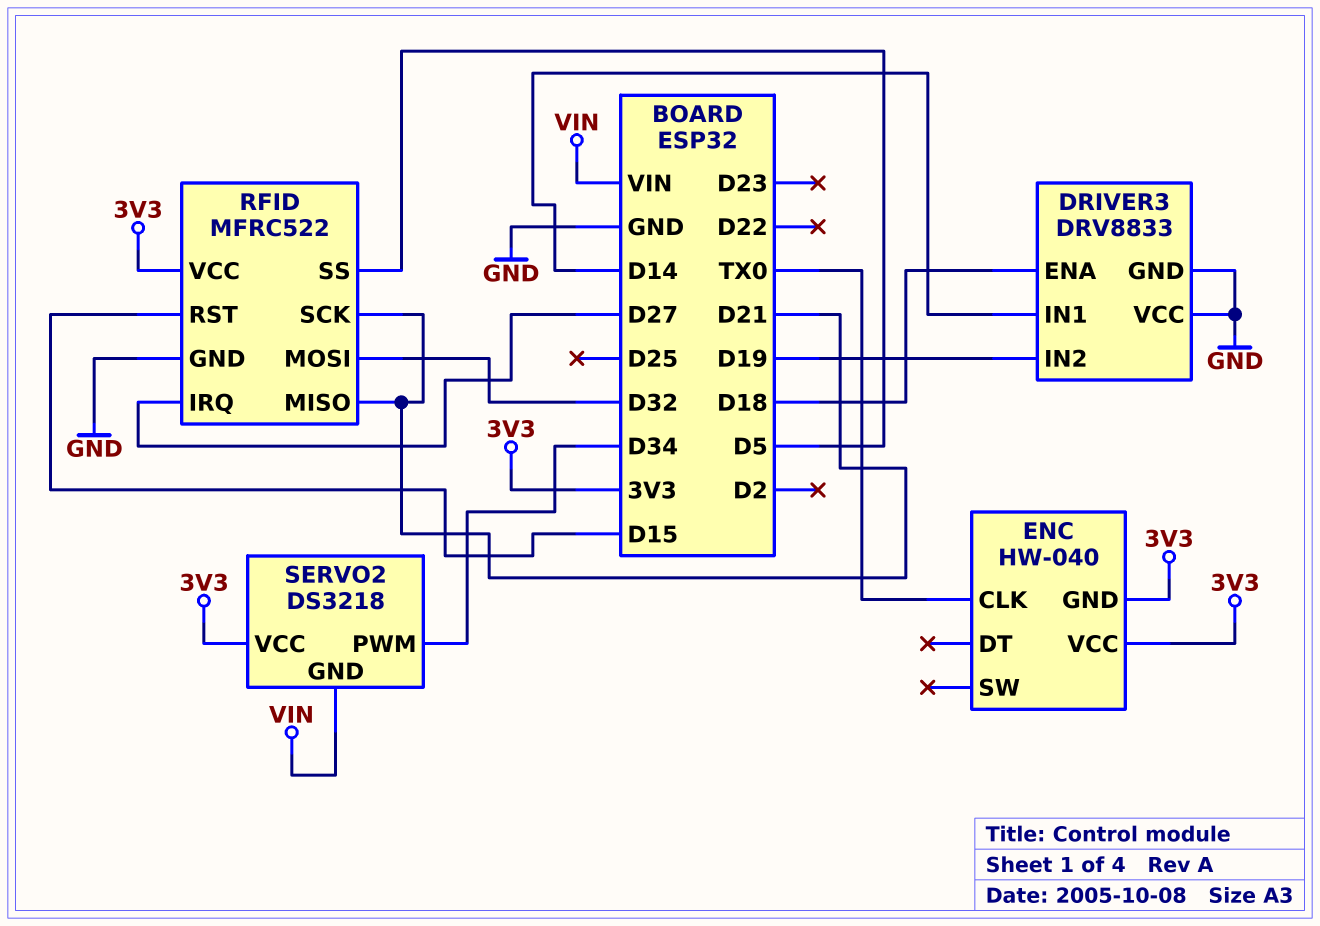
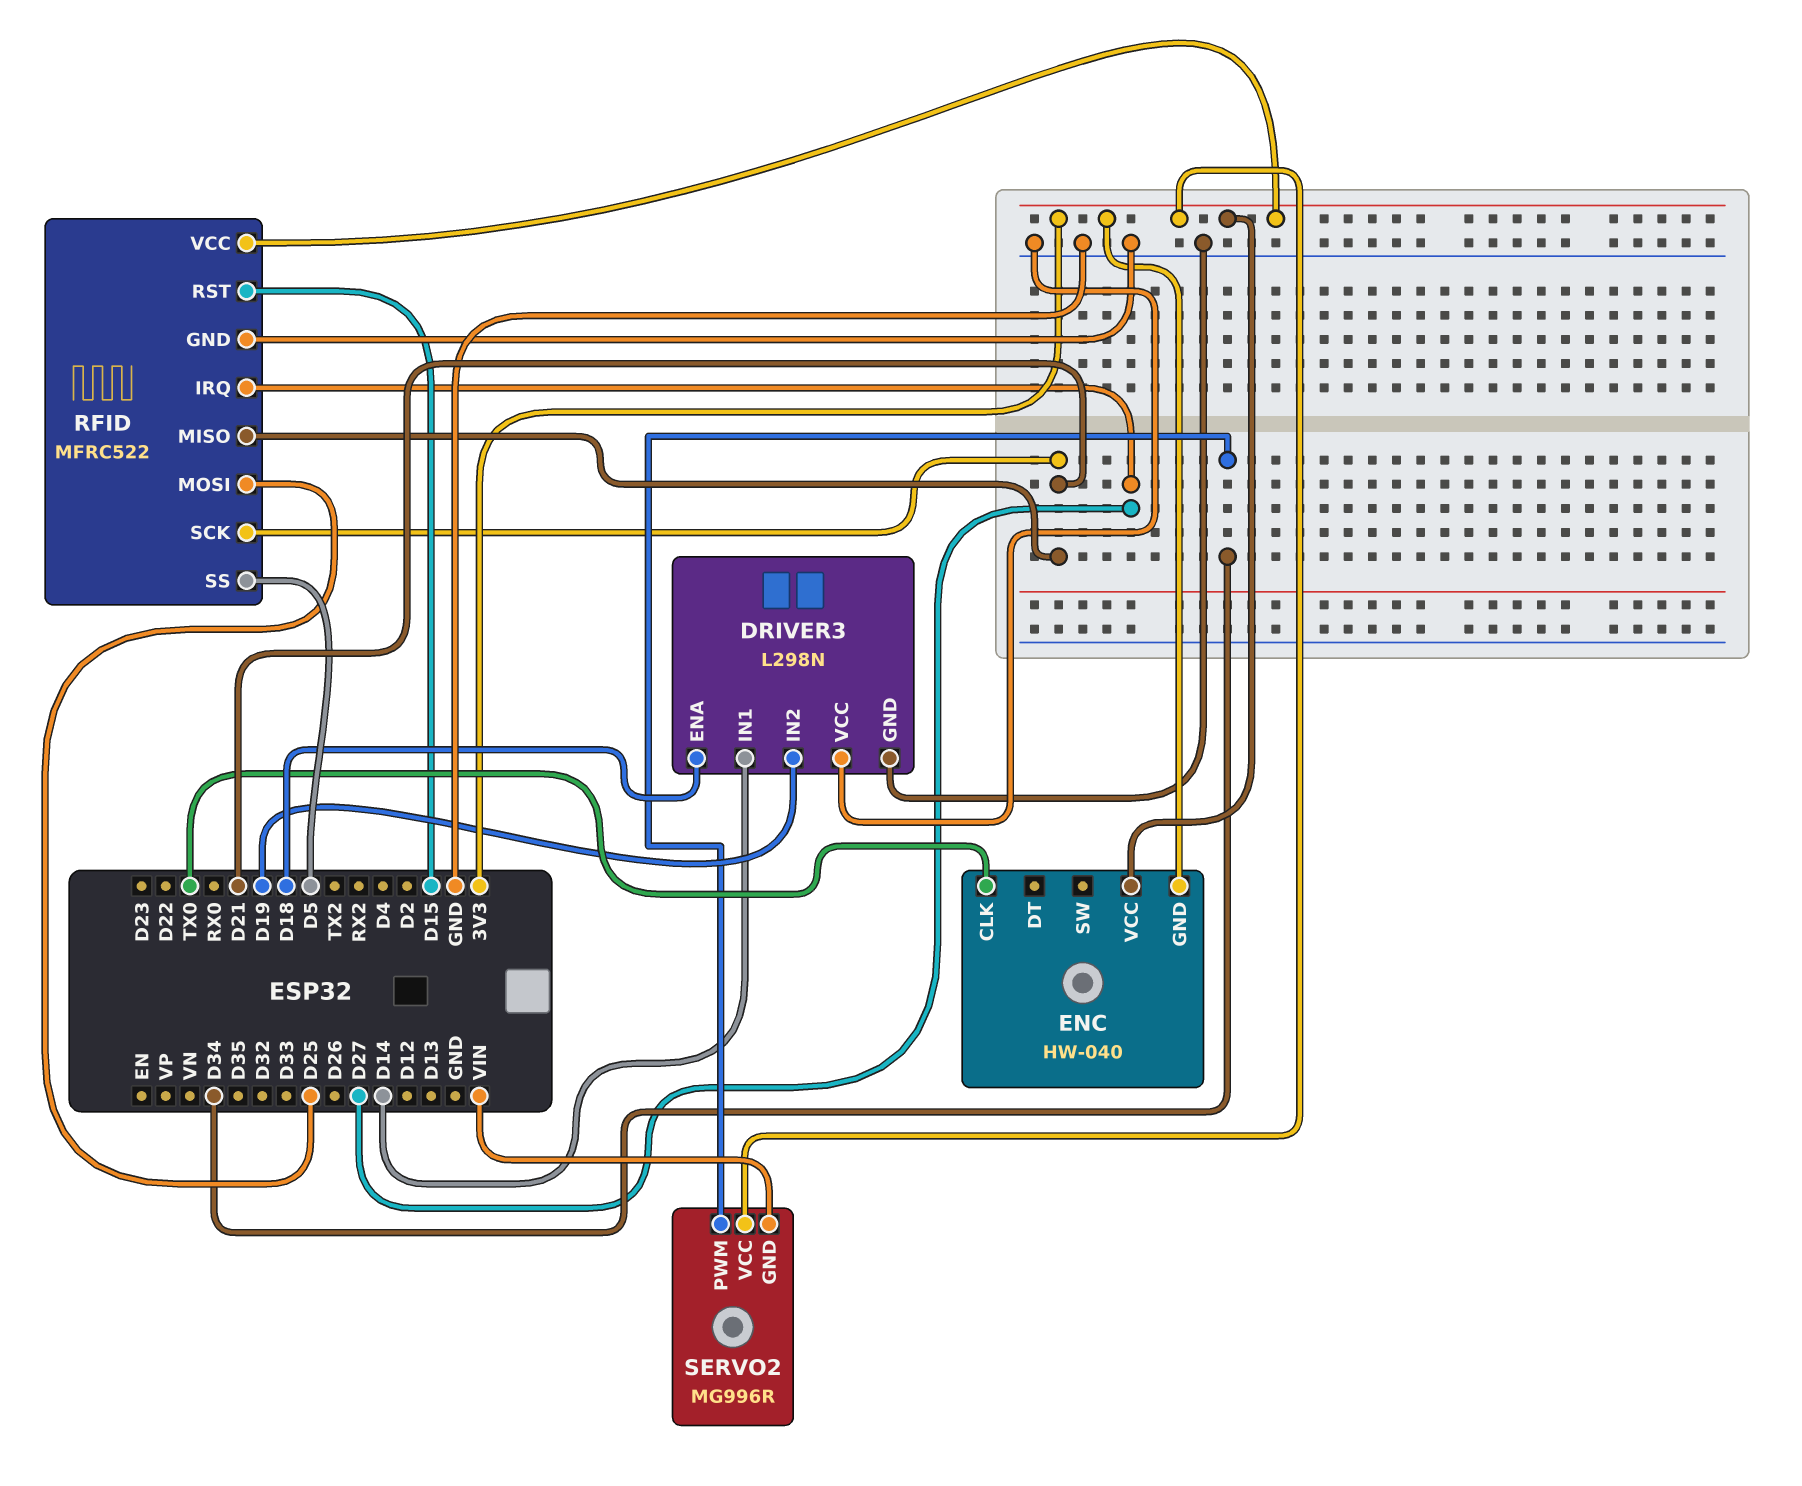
DRIVER3: DRV8833 -> L298N
RFID pin MOSI: D32 -> D25
SERVO2: DS3218 -> MG996R

